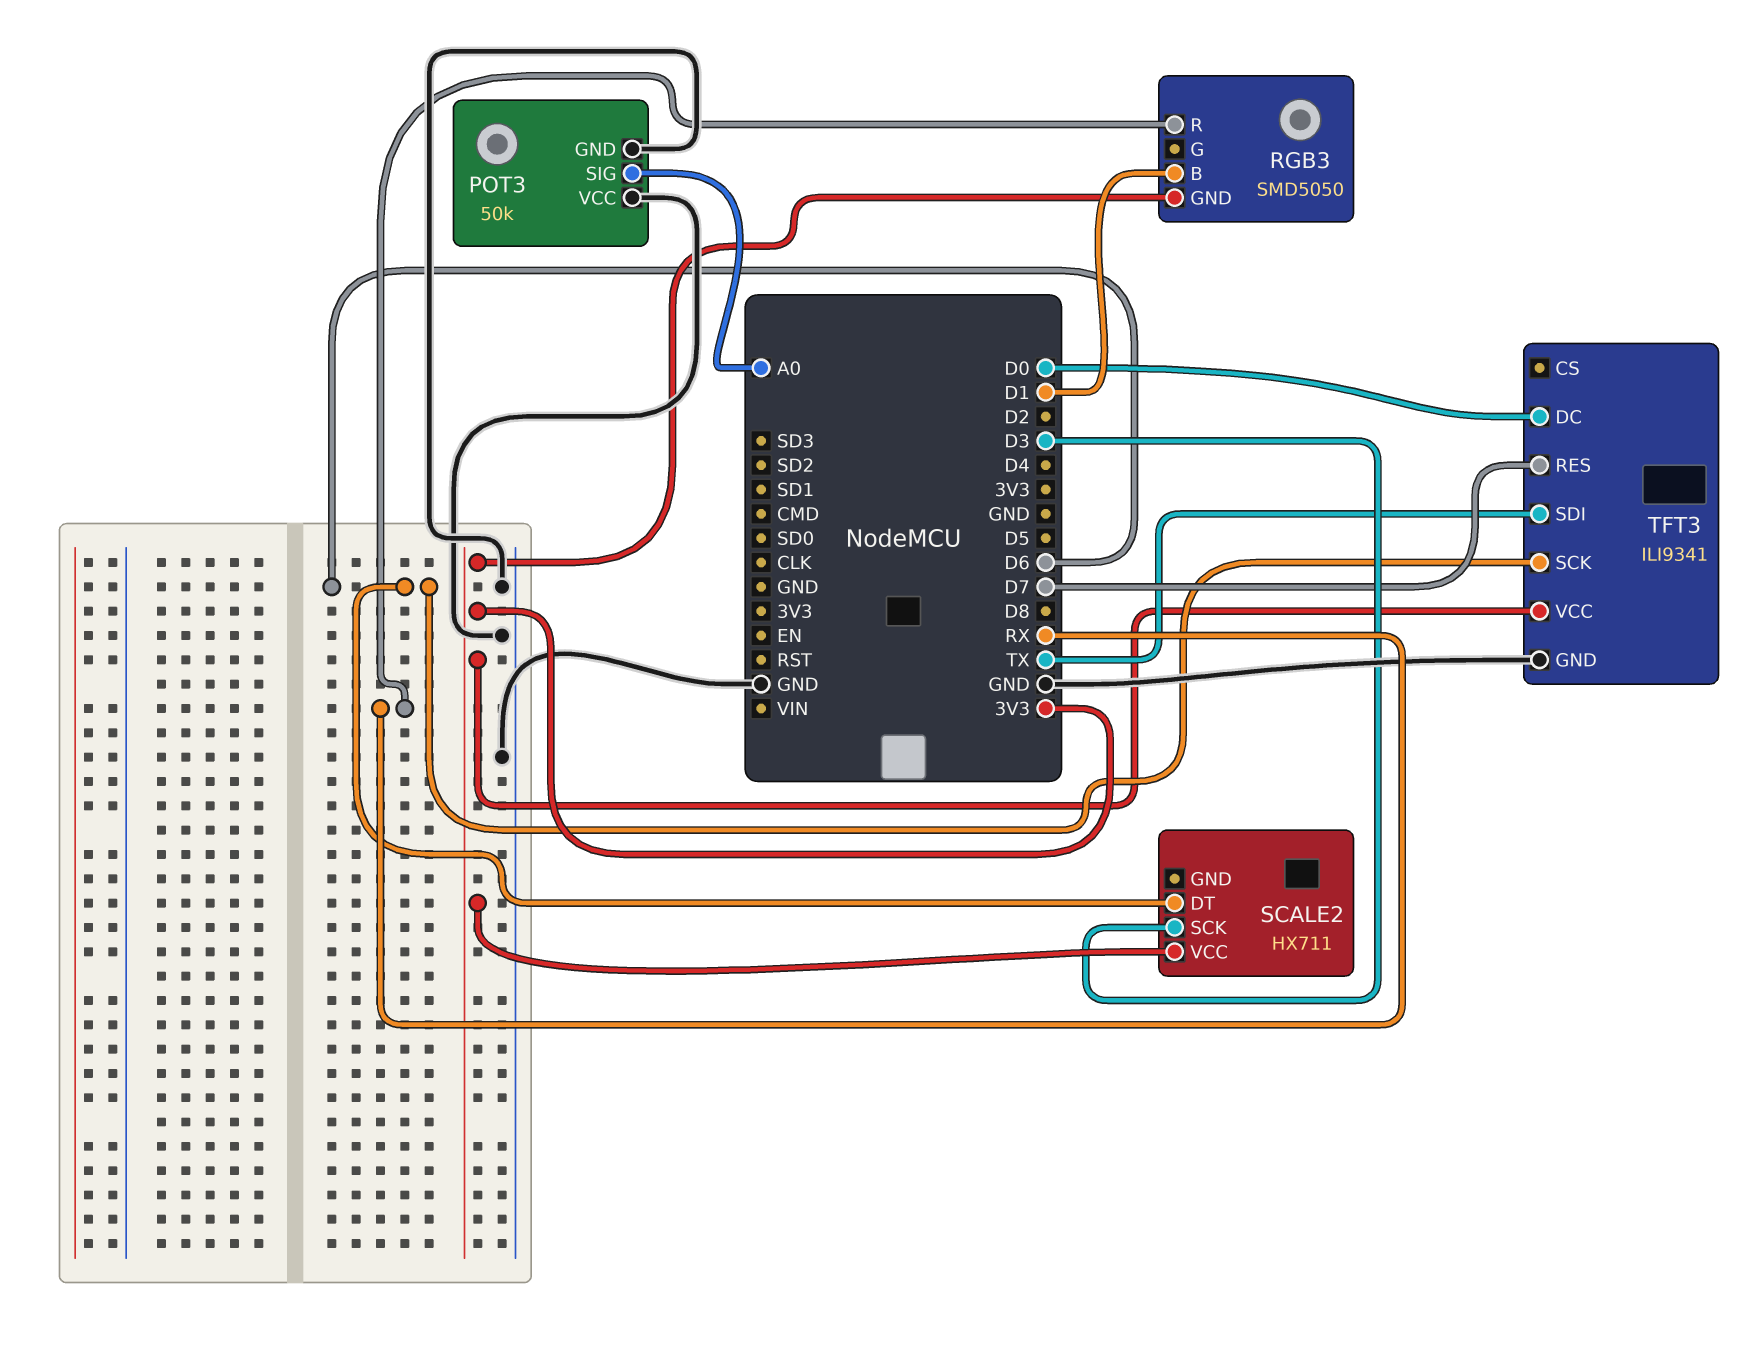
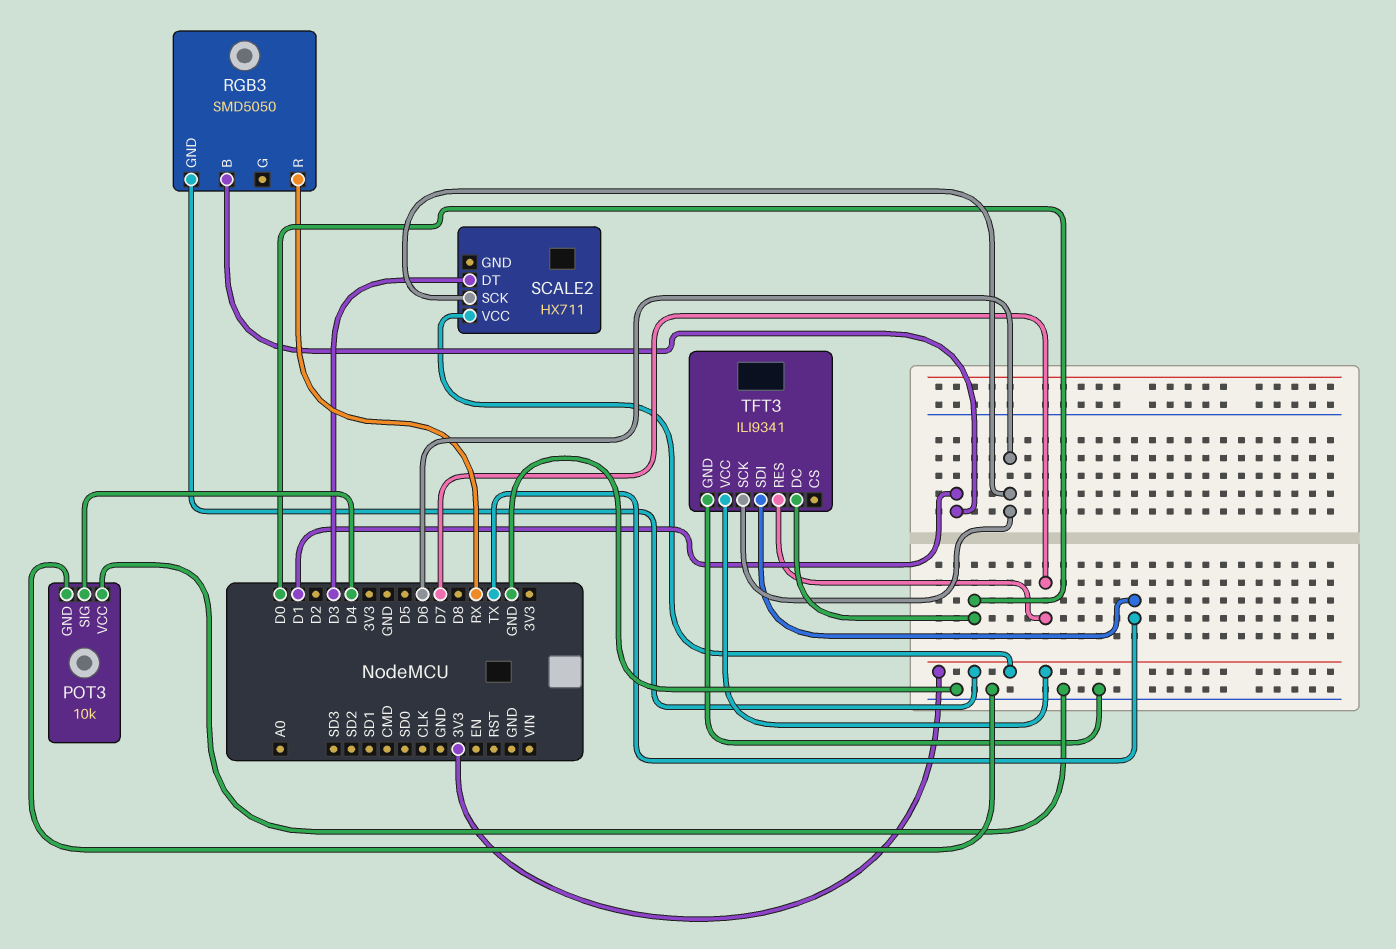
POT3: 50k -> 10k
POT3 pin SIG: A0 -> D4
SCALE2 pin DT: D6 -> D3
SCALE2 pin SCK: D3 -> D6

